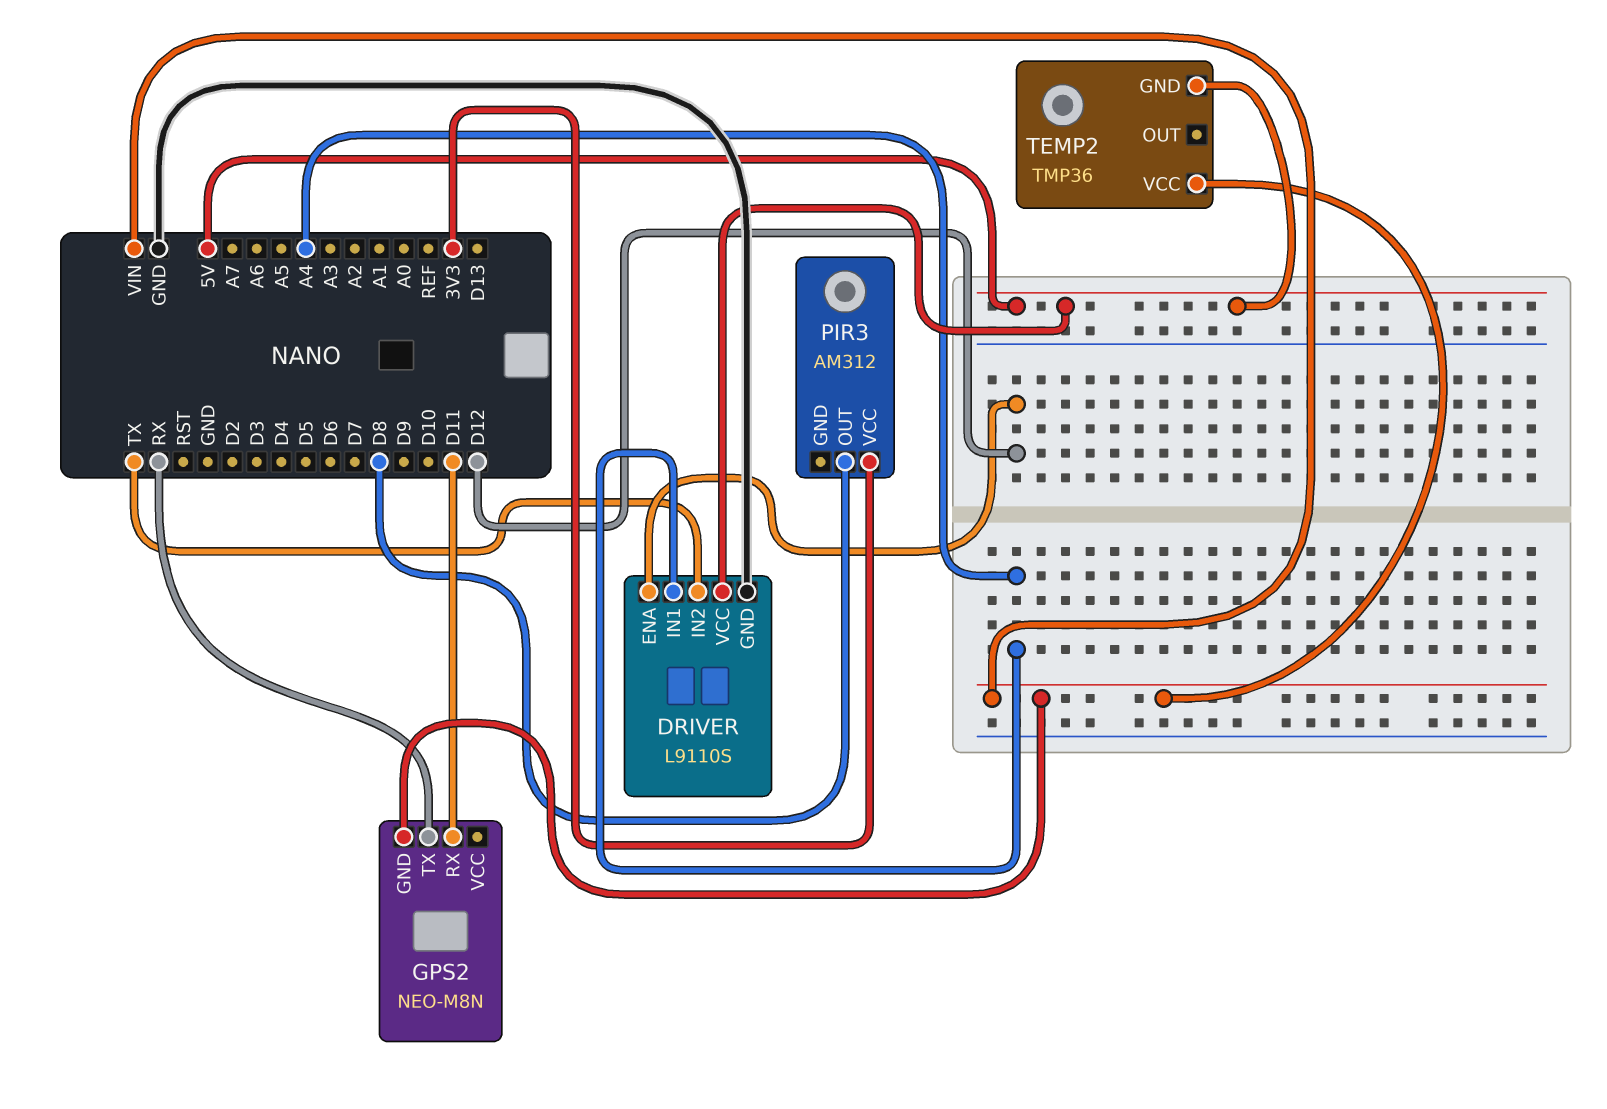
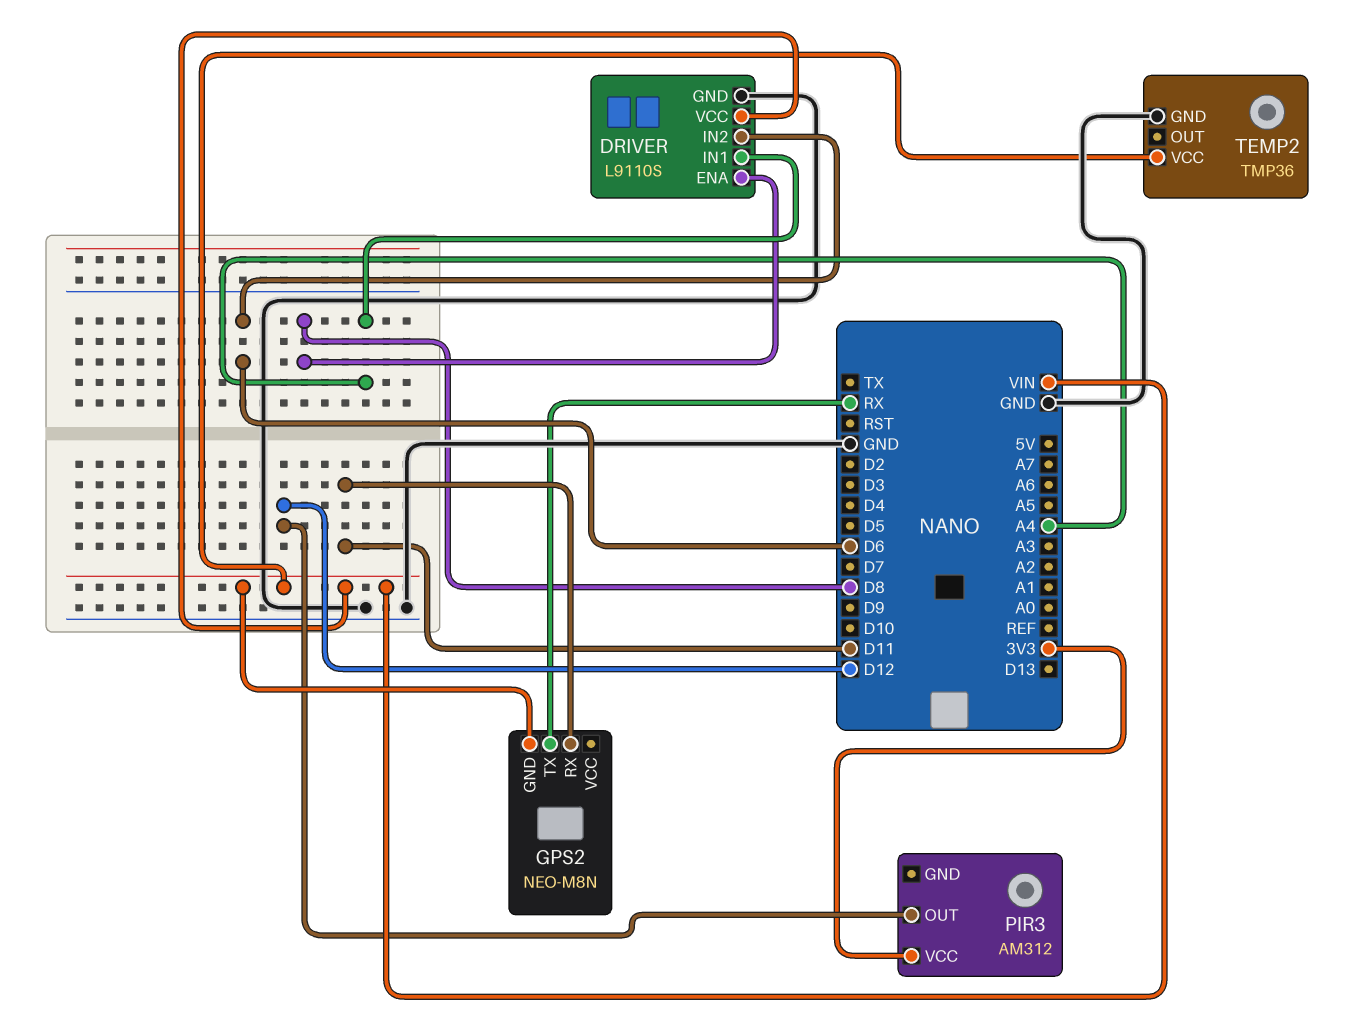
DRIVER pin ENA: D12 -> D8
DRIVER pin IN2: TX -> D6
DRIVER pin VCC: 5V -> VIN
PIR3 pin OUT: D8 -> D12
TEMP2 pin GND: 5V -> GND

